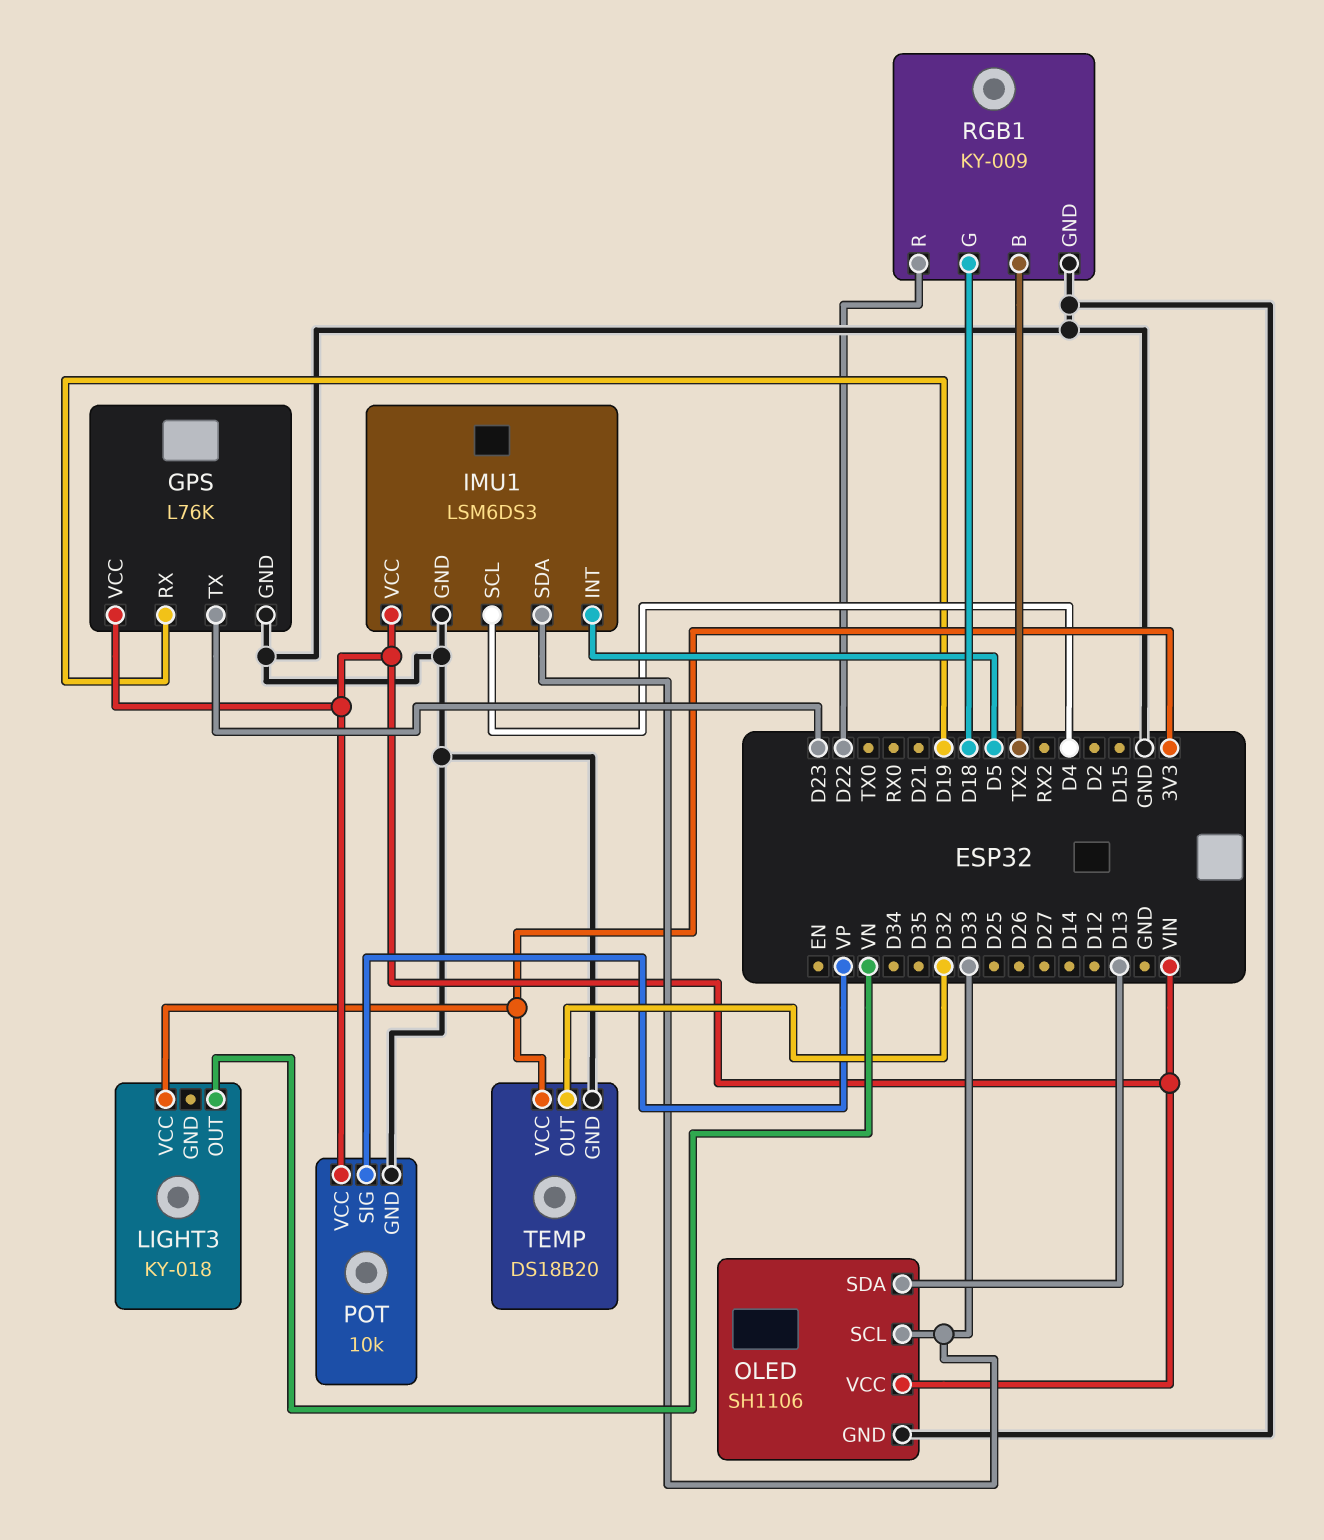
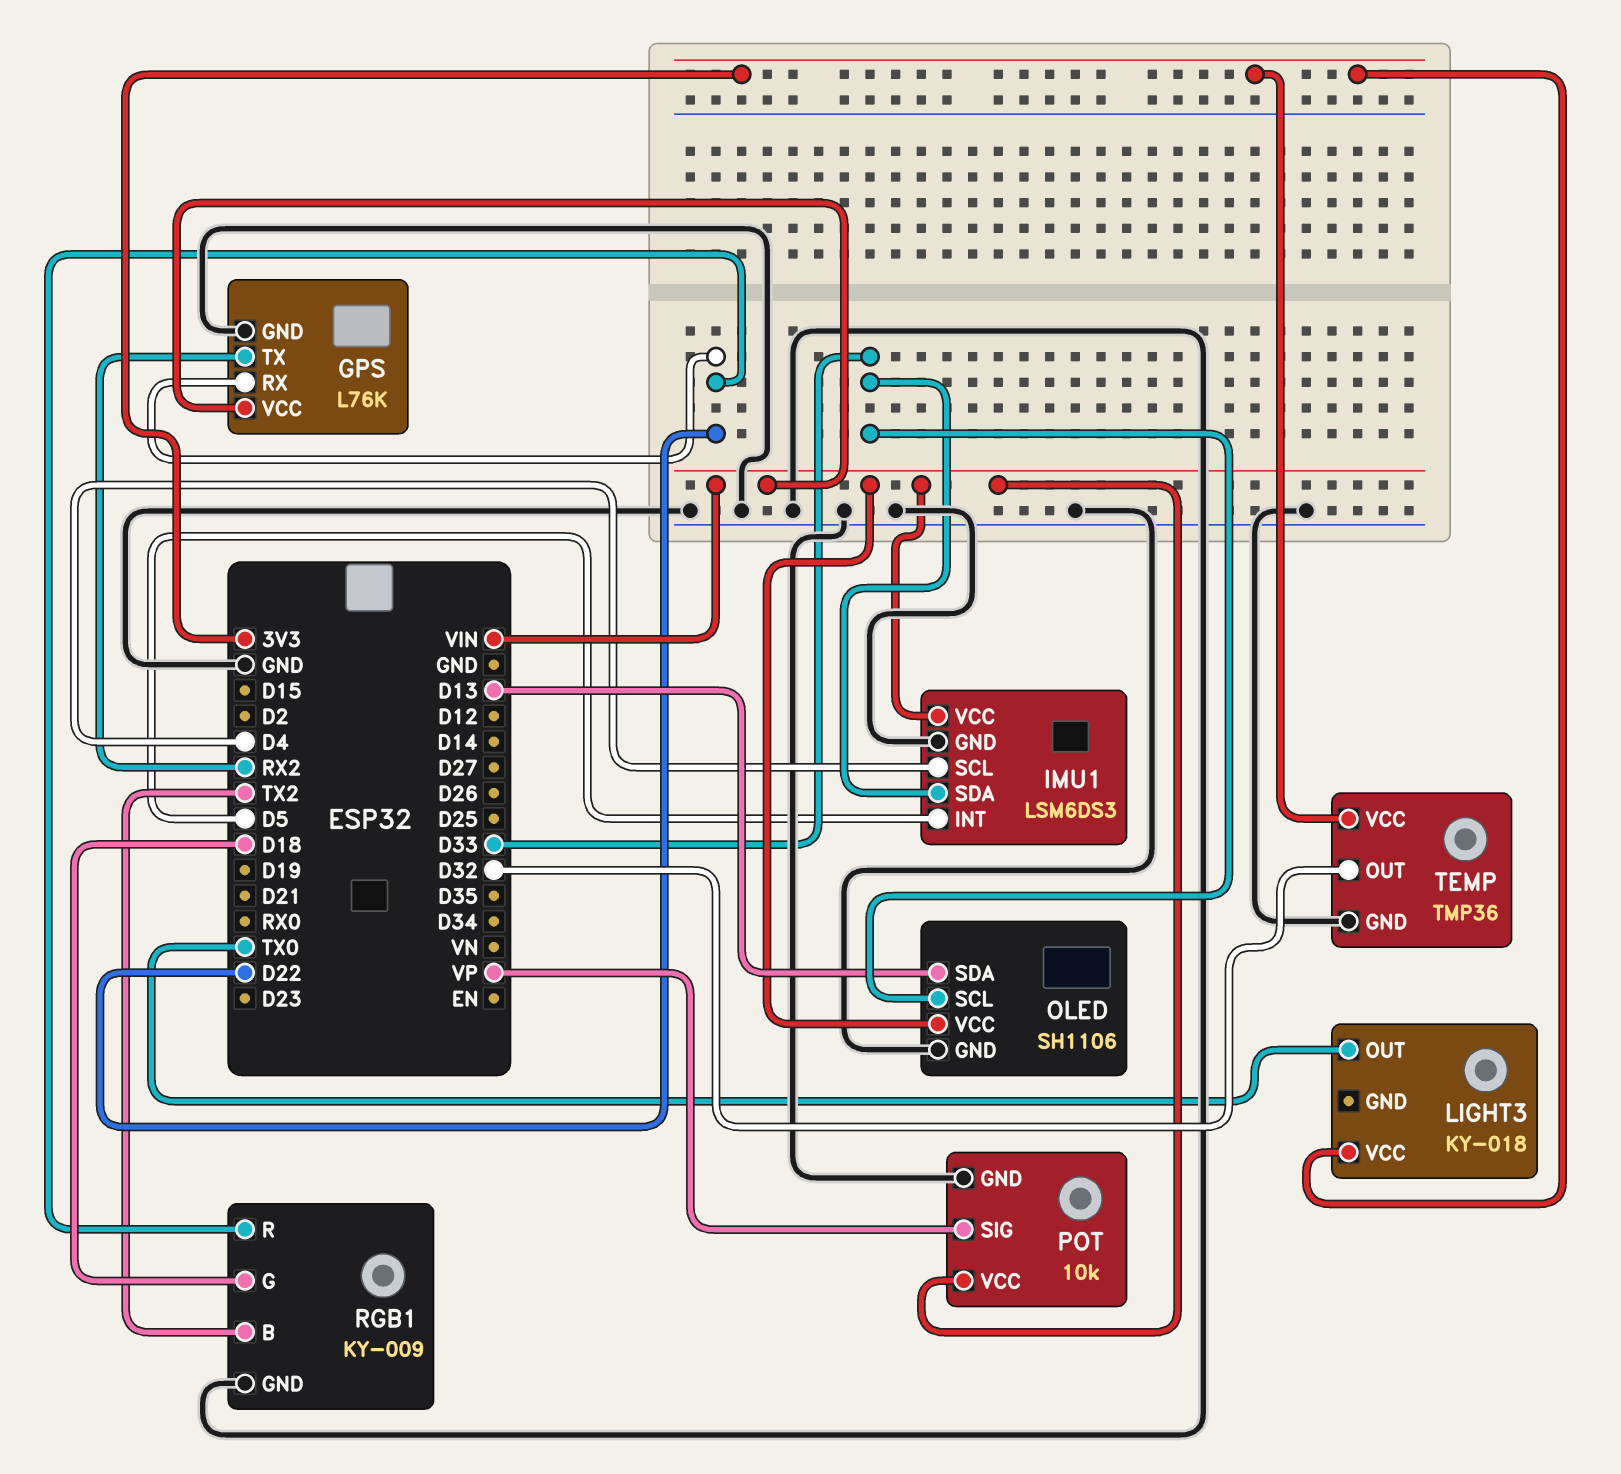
GPS pin RX: D19 -> D22
GPS pin TX: D23 -> RX2
LIGHT3 pin OUT: VN -> TX0
TEMP: DS18B20 -> TMP36

